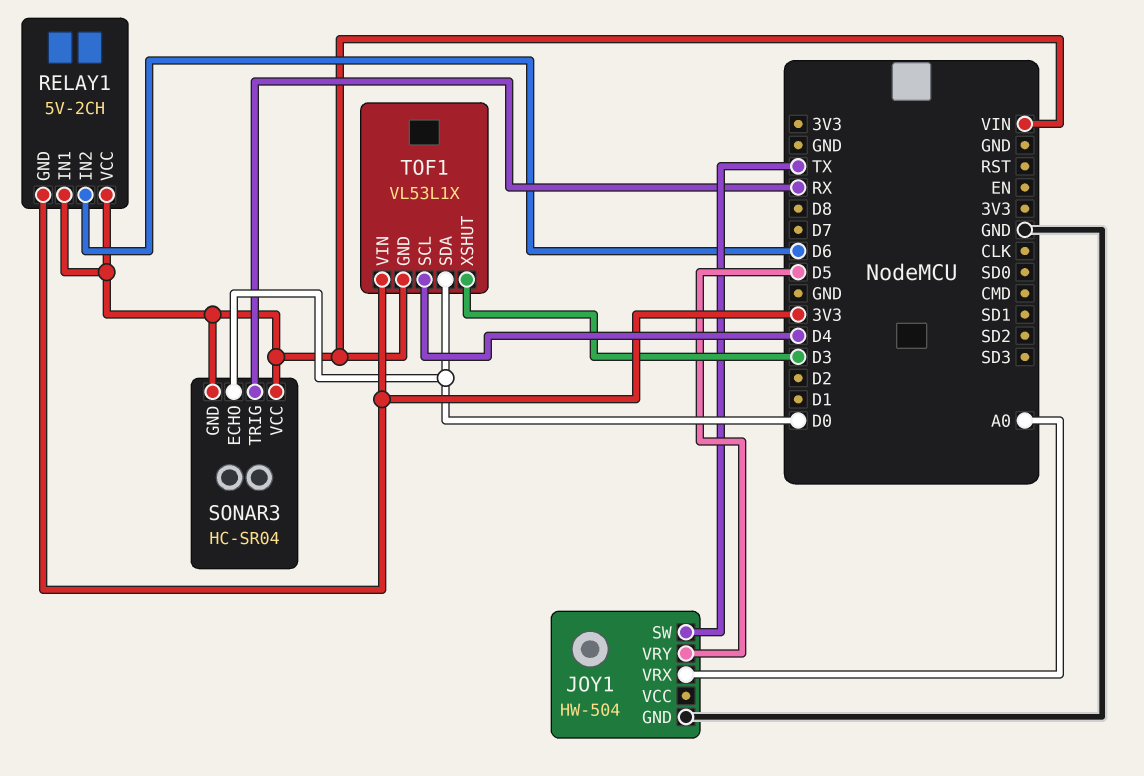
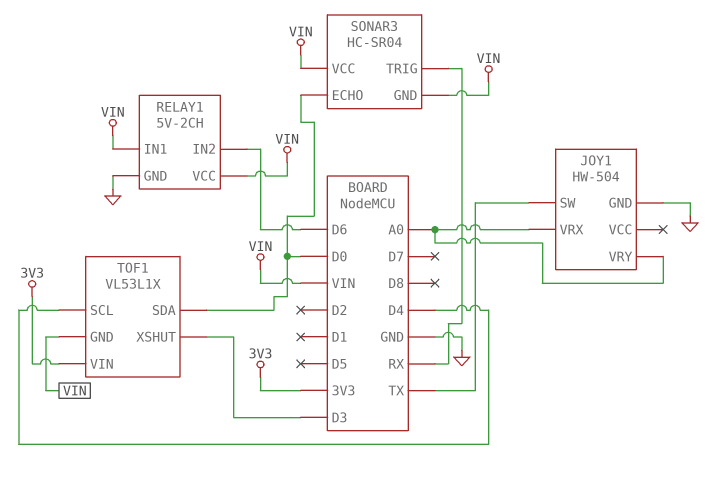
JOY1 pin VRY: D5 -> A0
RELAY1 pin GND: 3V3 -> GND

